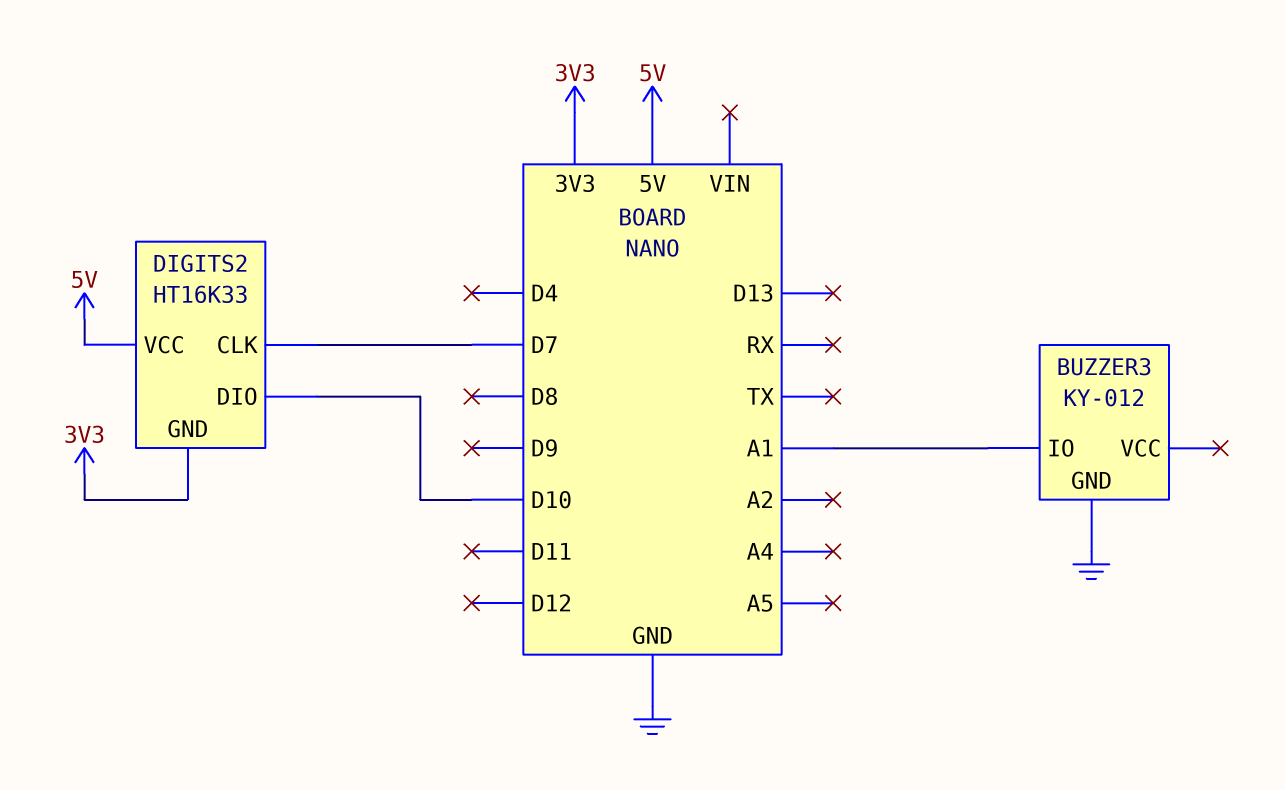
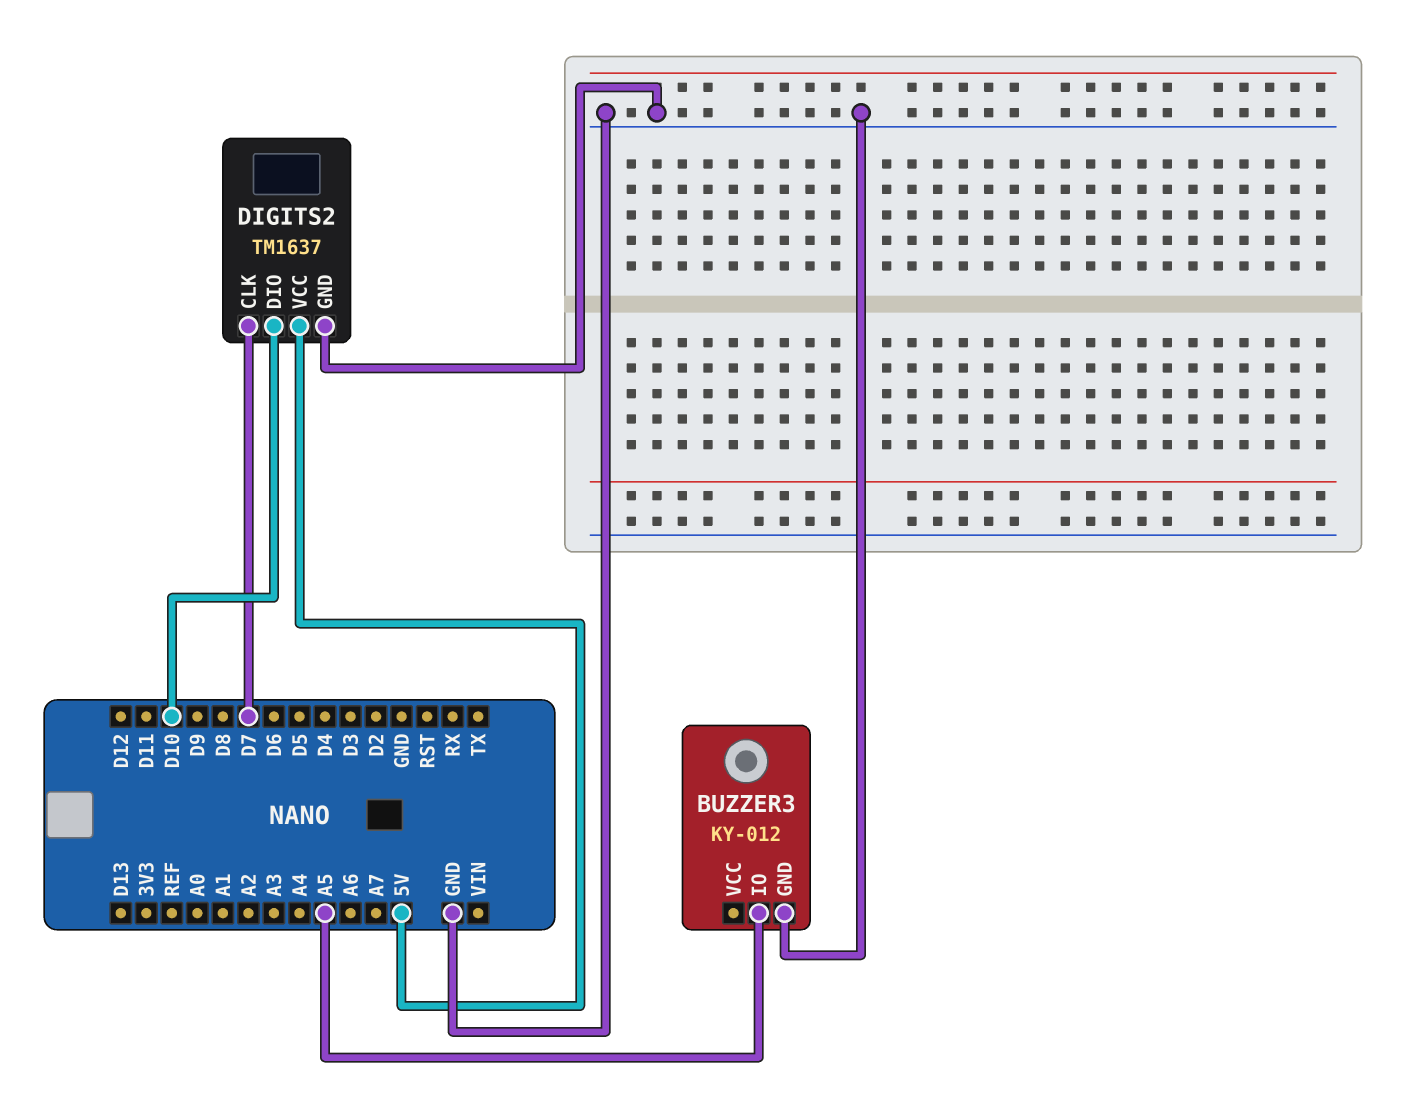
BUZZER3 pin IO: A1 -> A5
DIGITS2: HT16K33 -> TM1637
DIGITS2 pin GND: 3V3 -> GND

